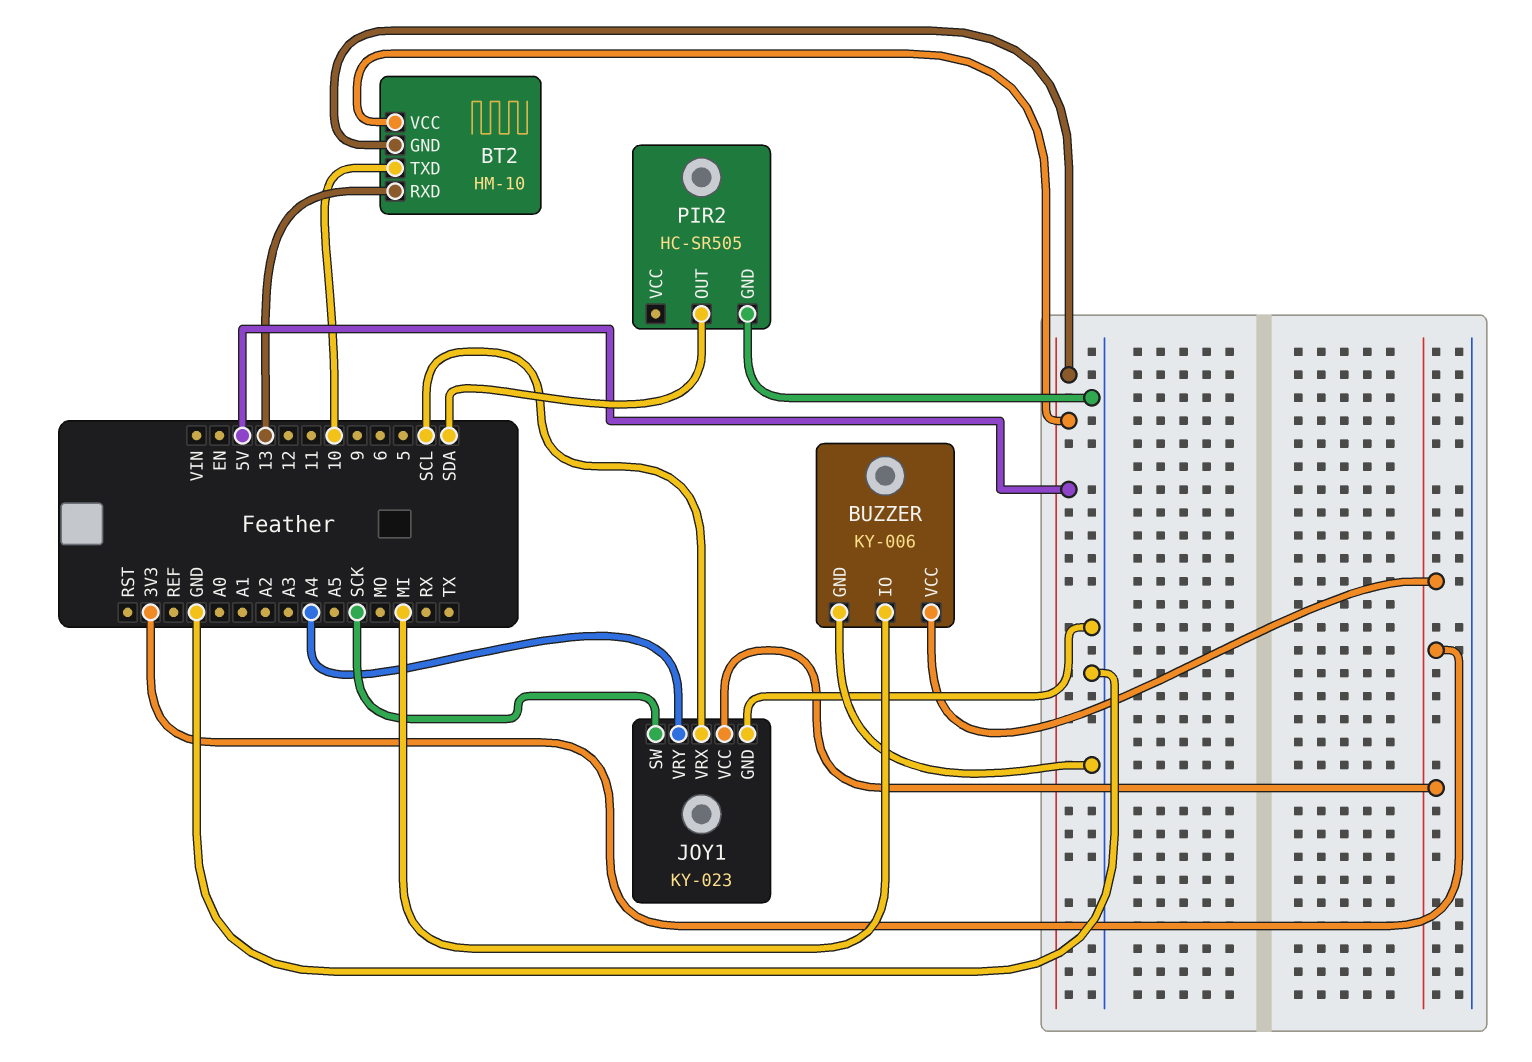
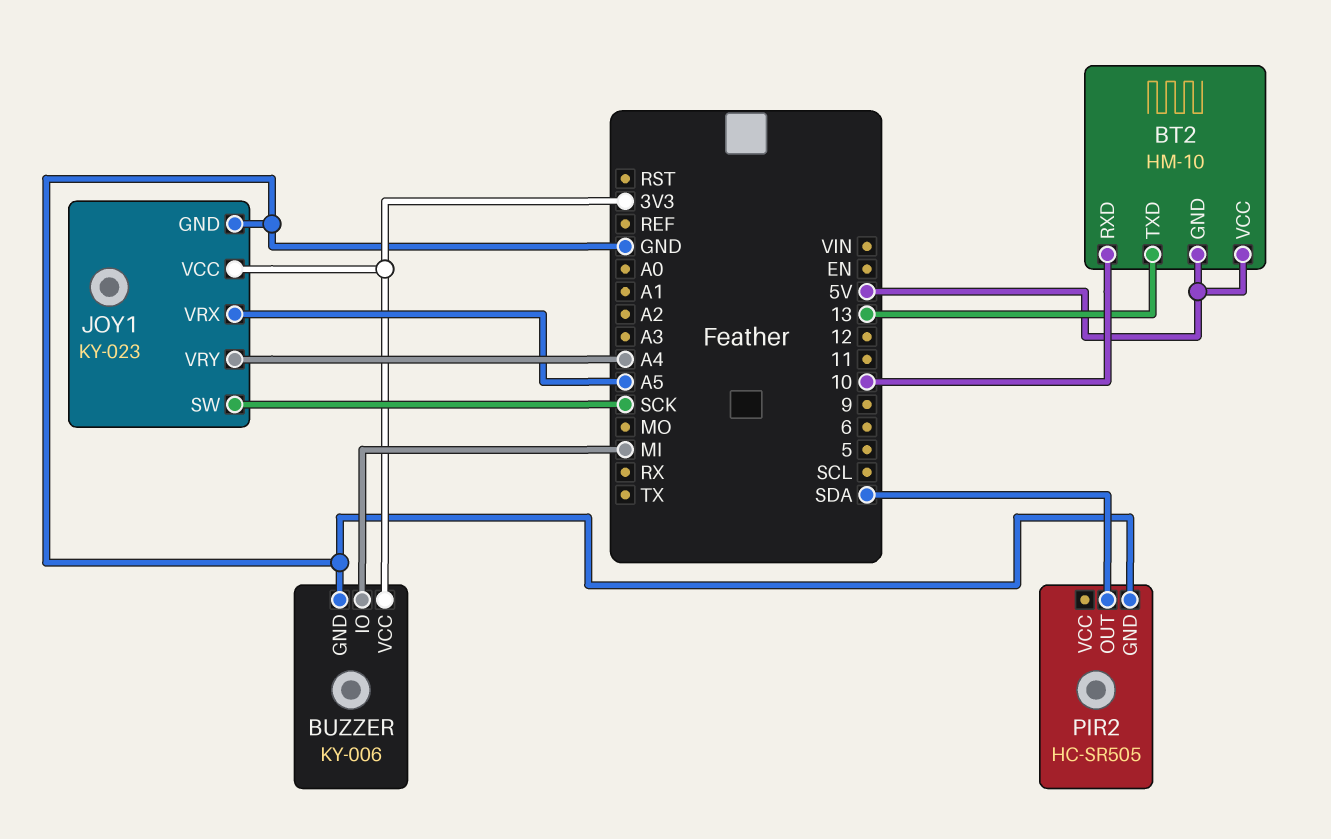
BT2 pin RXD: 13 -> 10
BT2 pin TXD: 10 -> 13
JOY1 pin VRX: SCL -> A5

